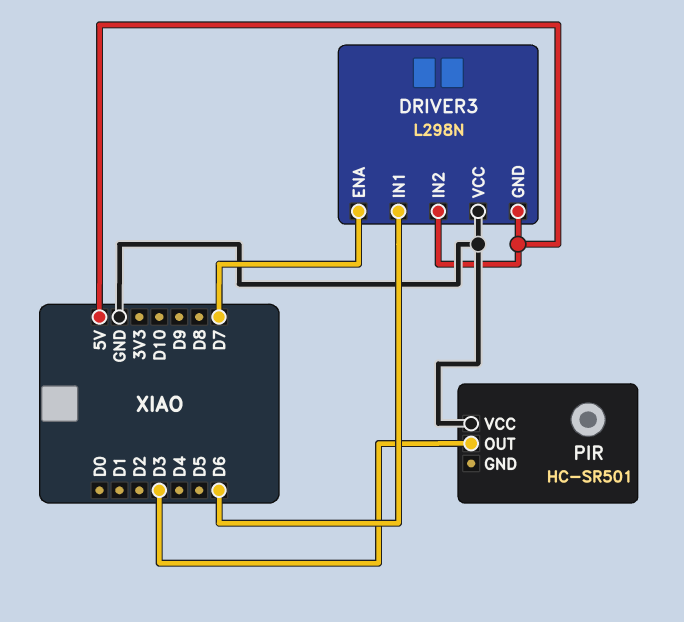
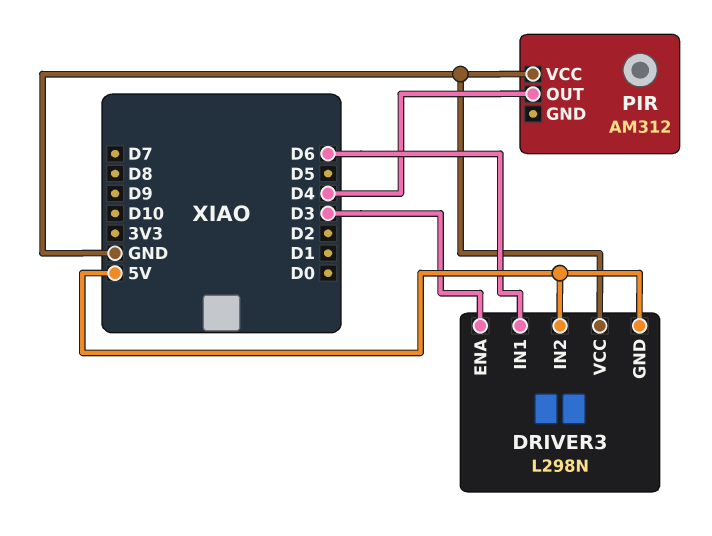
DRIVER3 pin ENA: D7 -> D3
PIR: HC-SR501 -> AM312
PIR pin OUT: D3 -> D4

